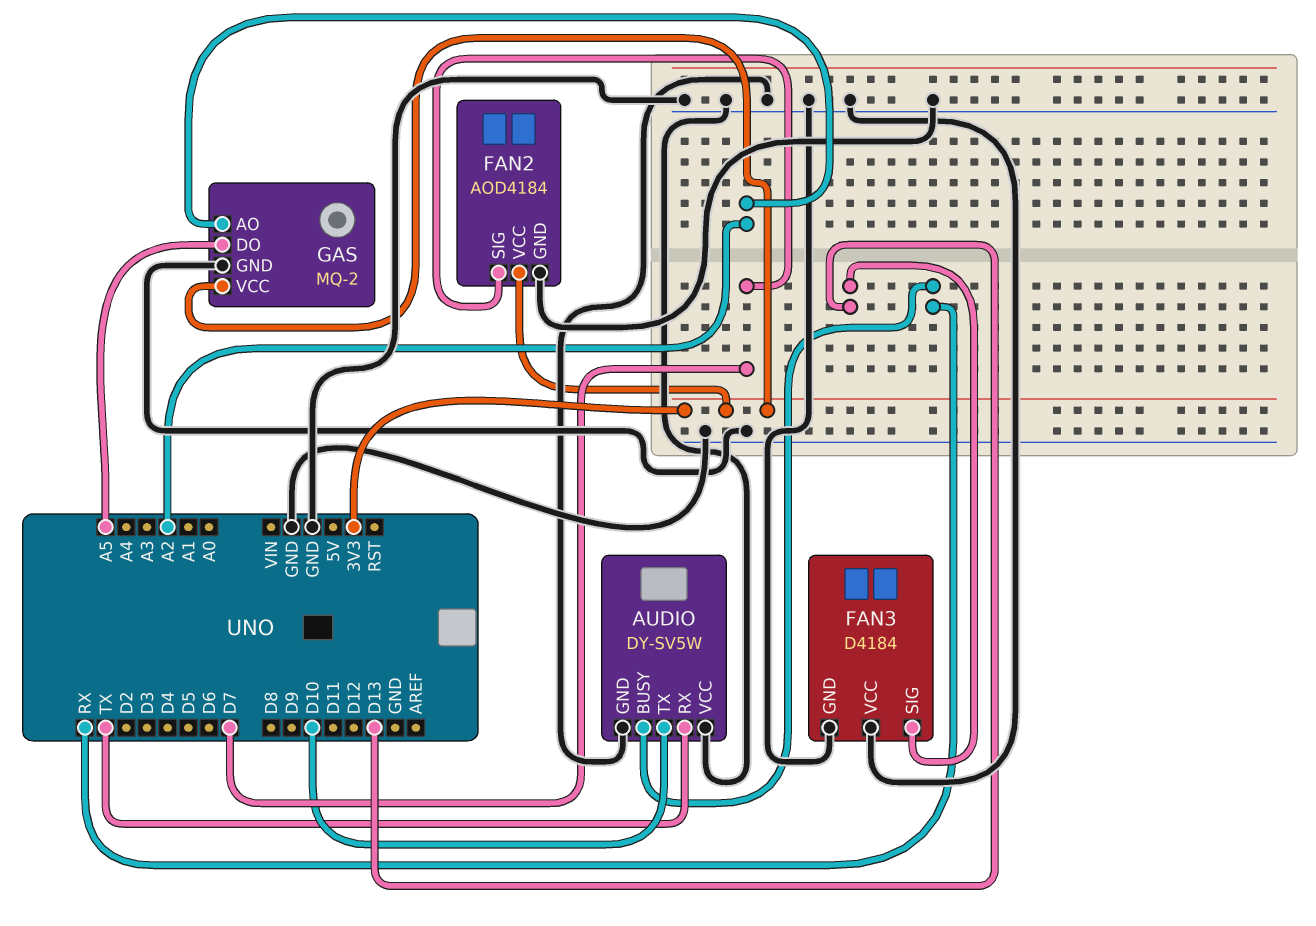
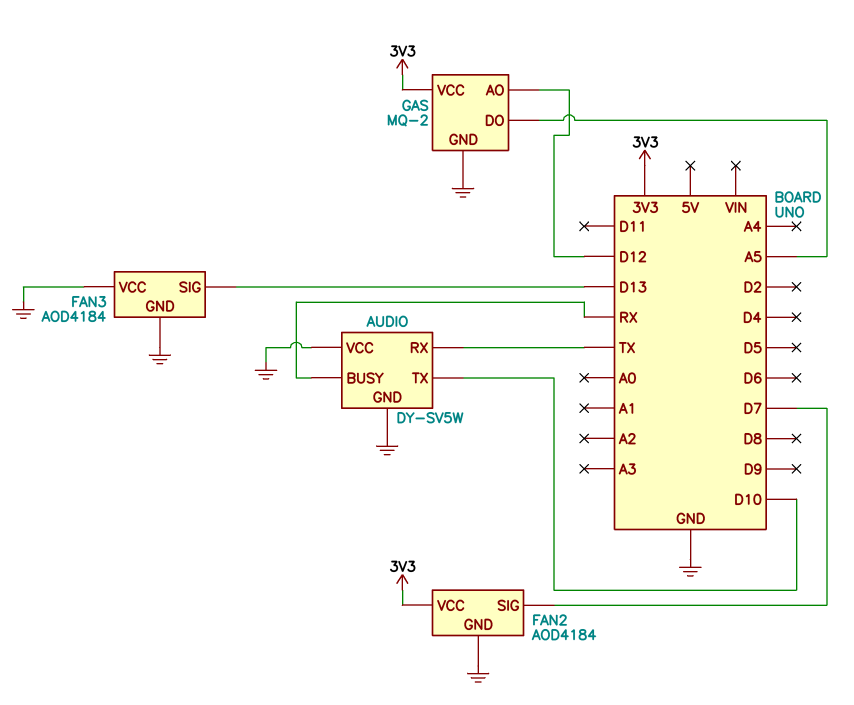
FAN3: D4184 -> AOD4184
GAS pin AO: A2 -> D12

